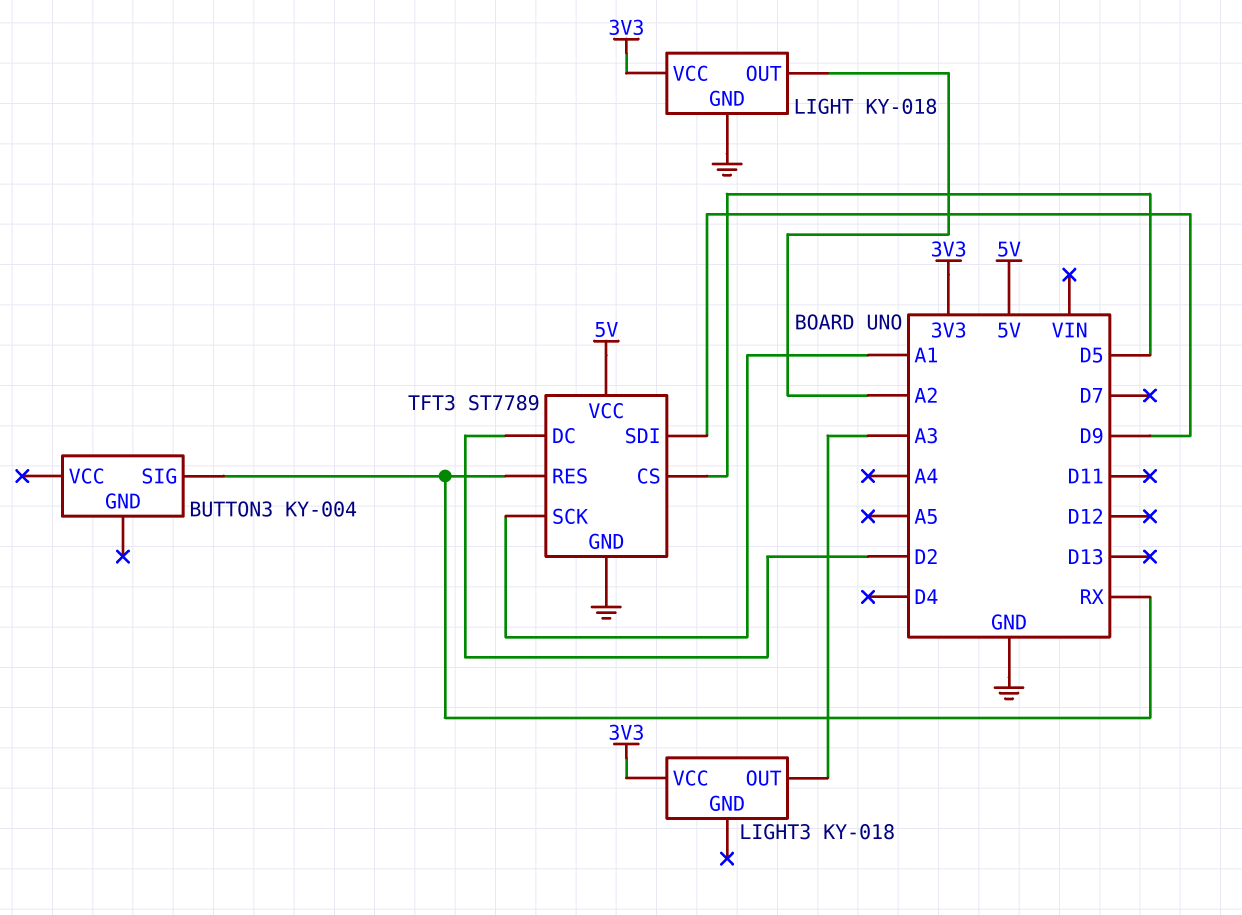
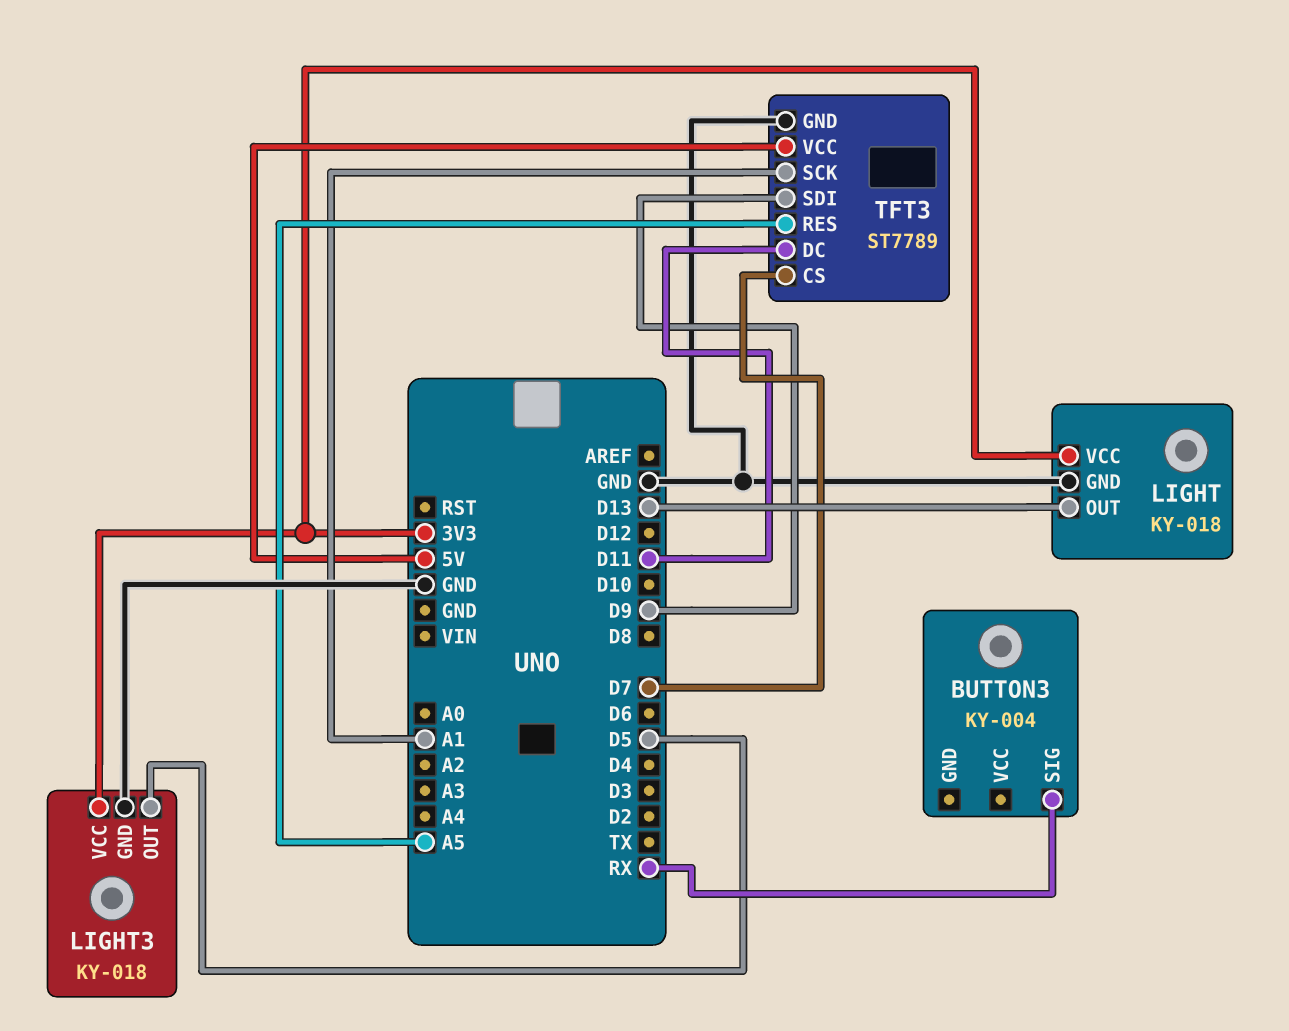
LIGHT pin OUT: A2 -> D13
LIGHT3 pin GND: none -> GND
LIGHT3 pin OUT: A3 -> D5
TFT3 pin CS: D5 -> D7
TFT3 pin DC: D2 -> D11
TFT3 pin RES: RX -> A5

